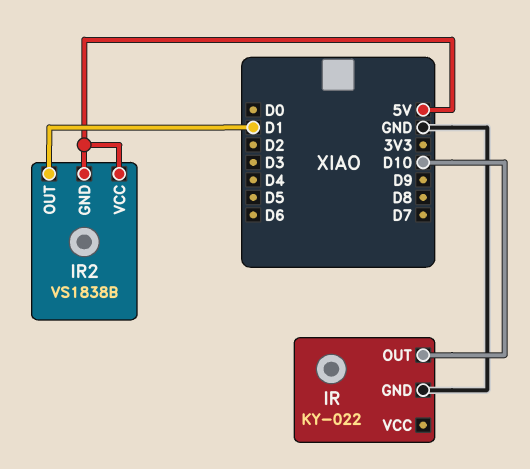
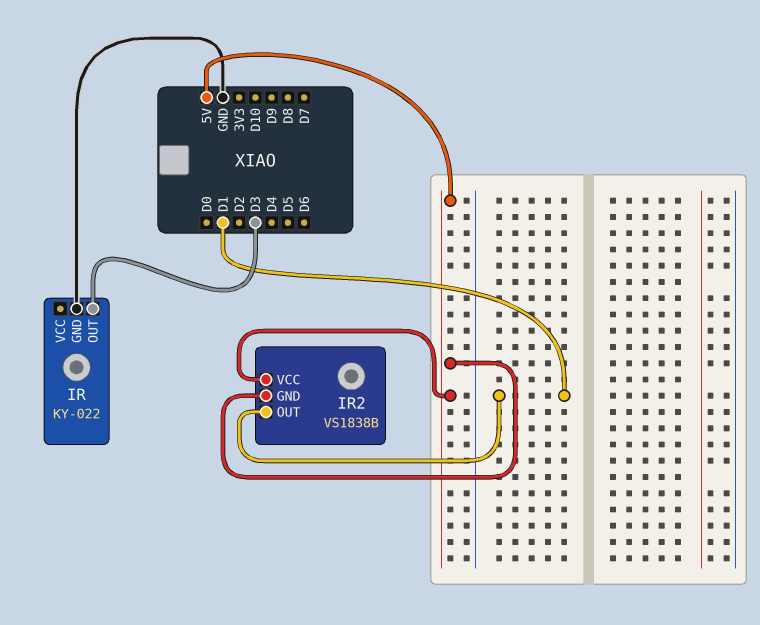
IR pin OUT: D10 -> D3

